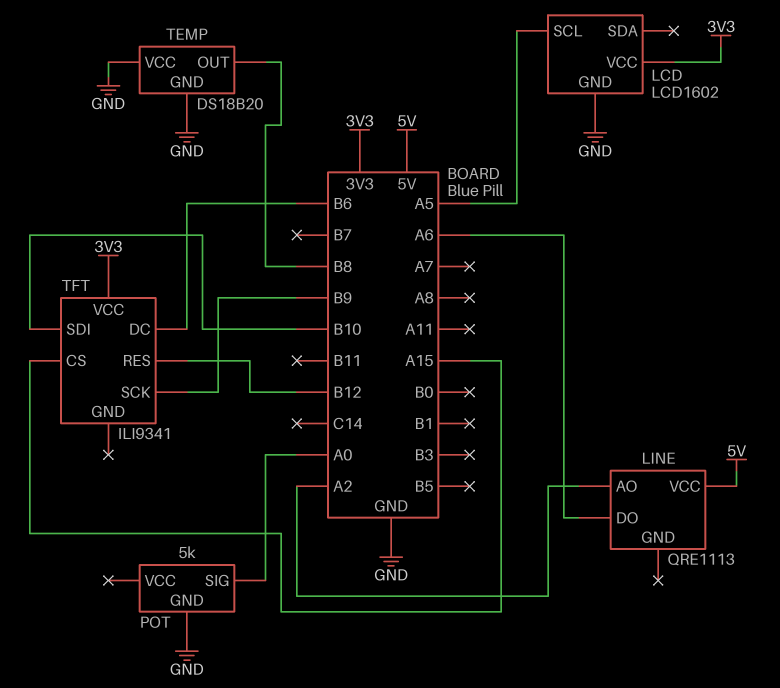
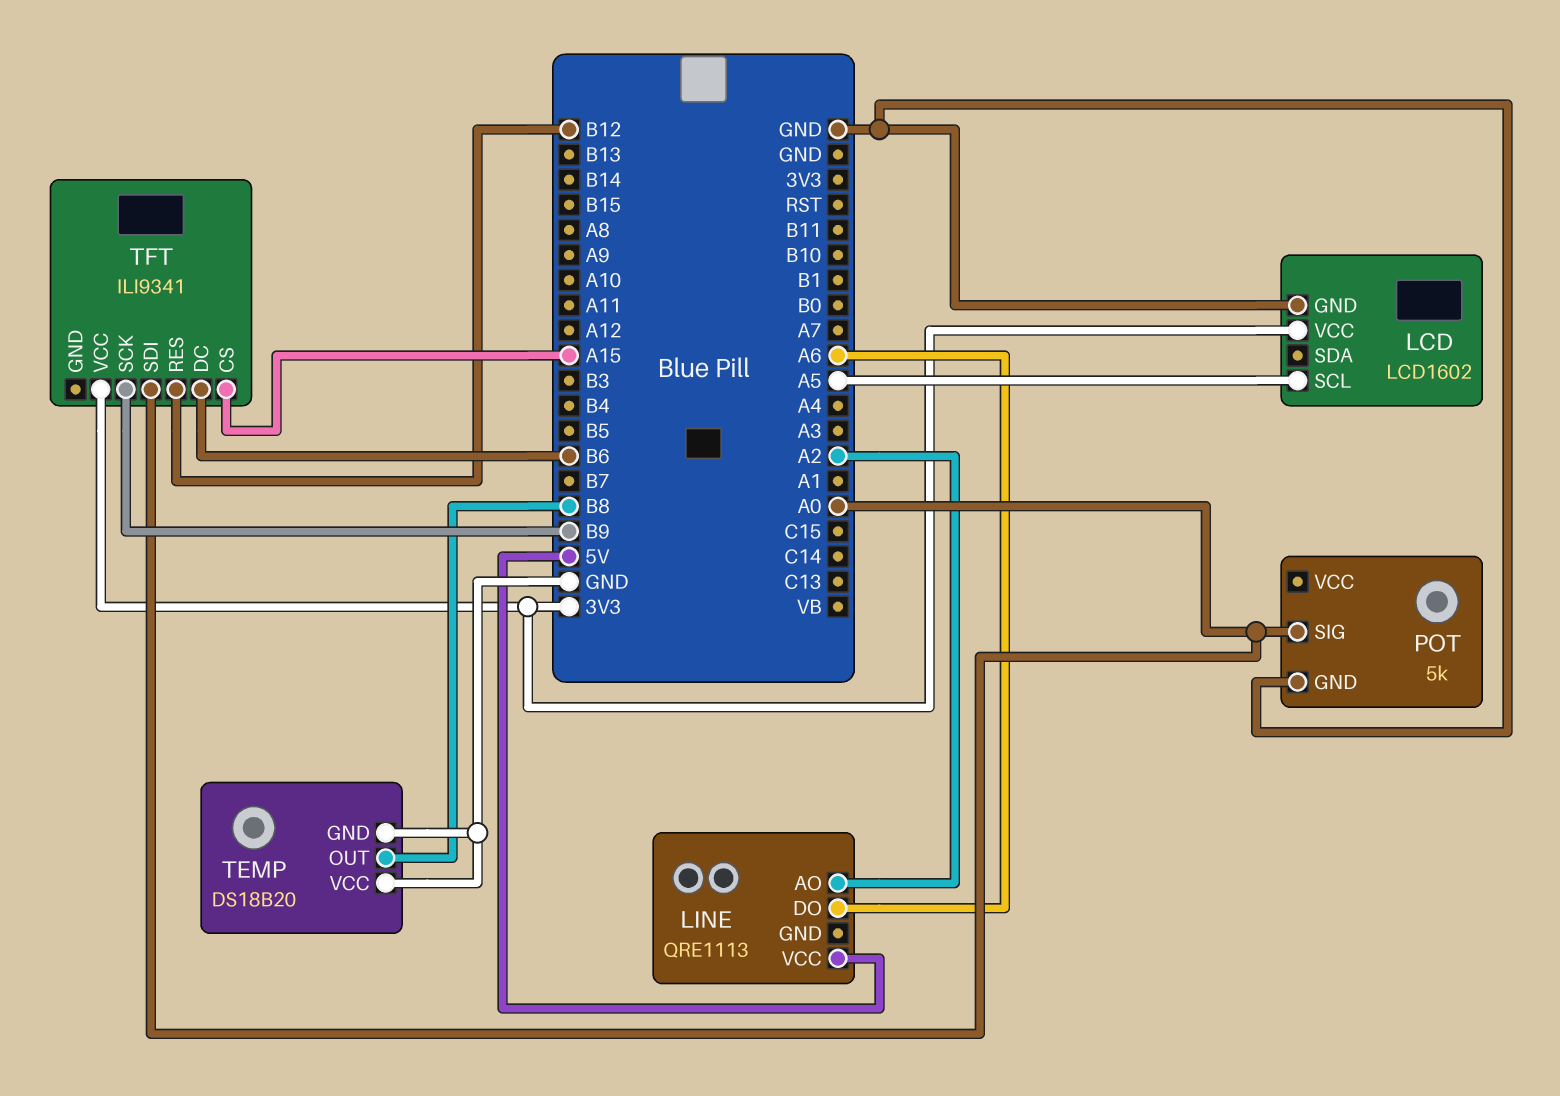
TFT pin SDI: B10 -> A0

